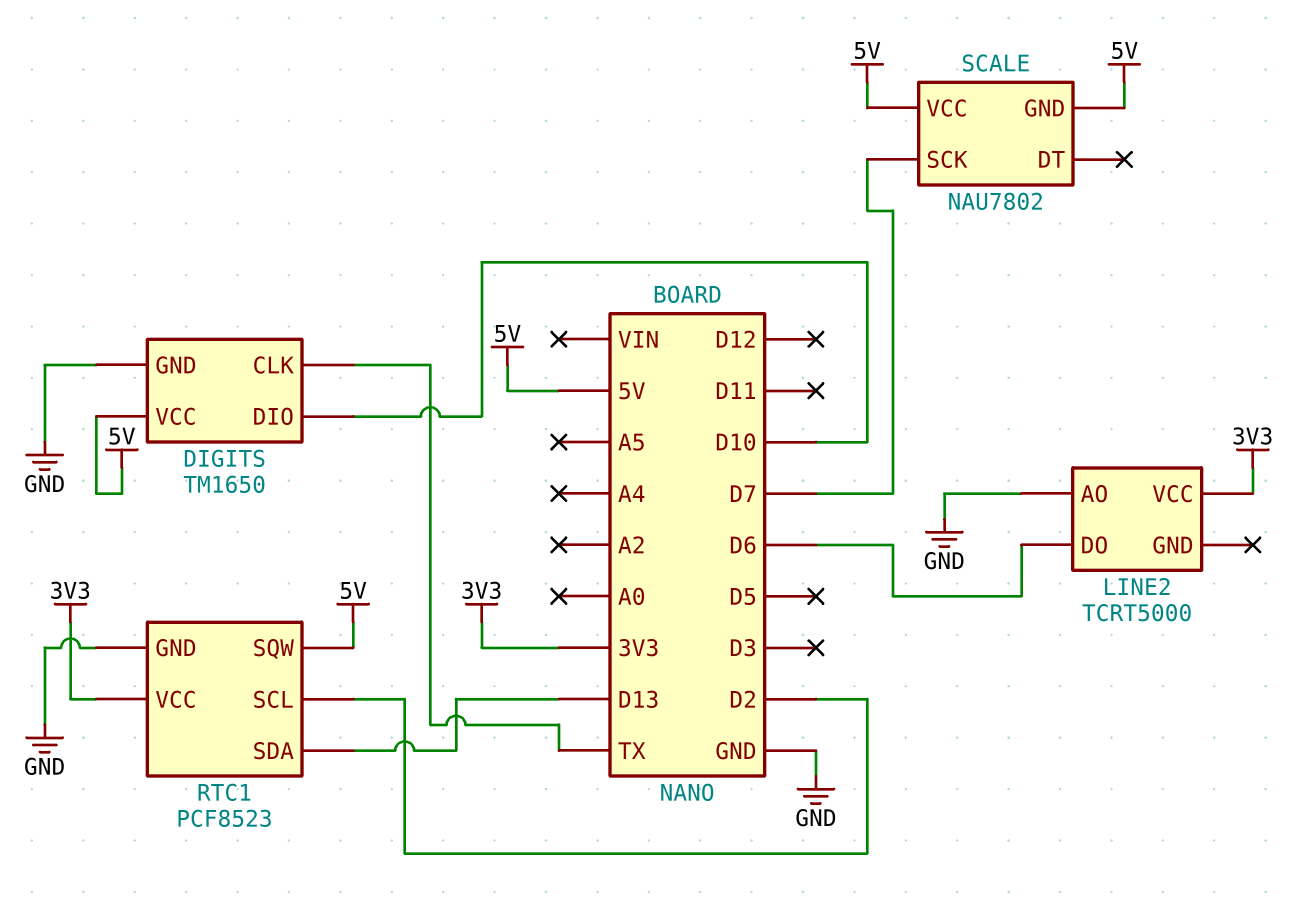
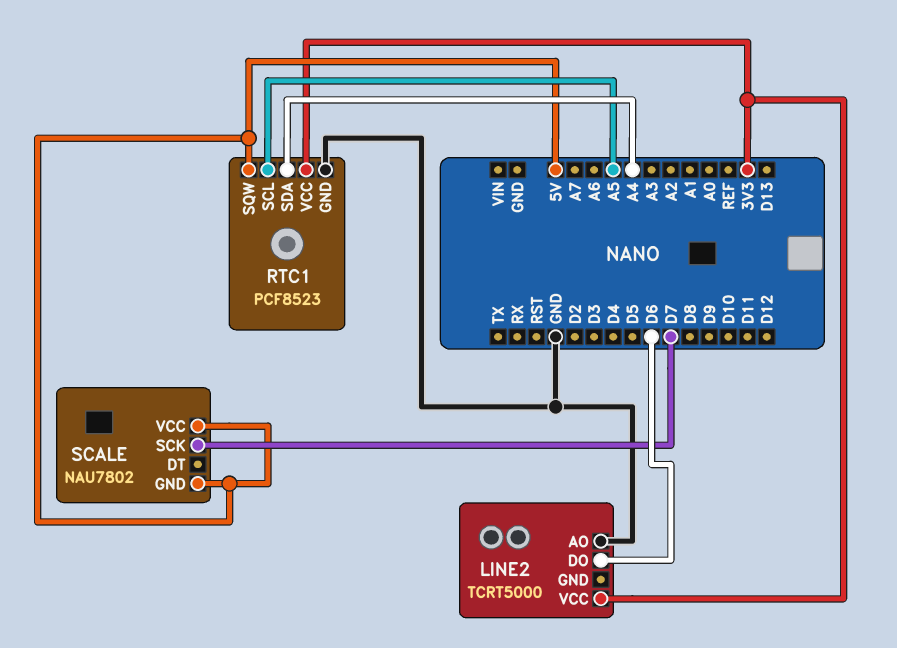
DIGITS: TM1650 -> none
DIGITS pin CLK: TX -> none
DIGITS pin DIO: D10 -> none
DIGITS pin GND: GND -> none
DIGITS pin VCC: 5V -> none
RTC1 pin SCL: D2 -> A5
RTC1 pin SDA: D13 -> A4

